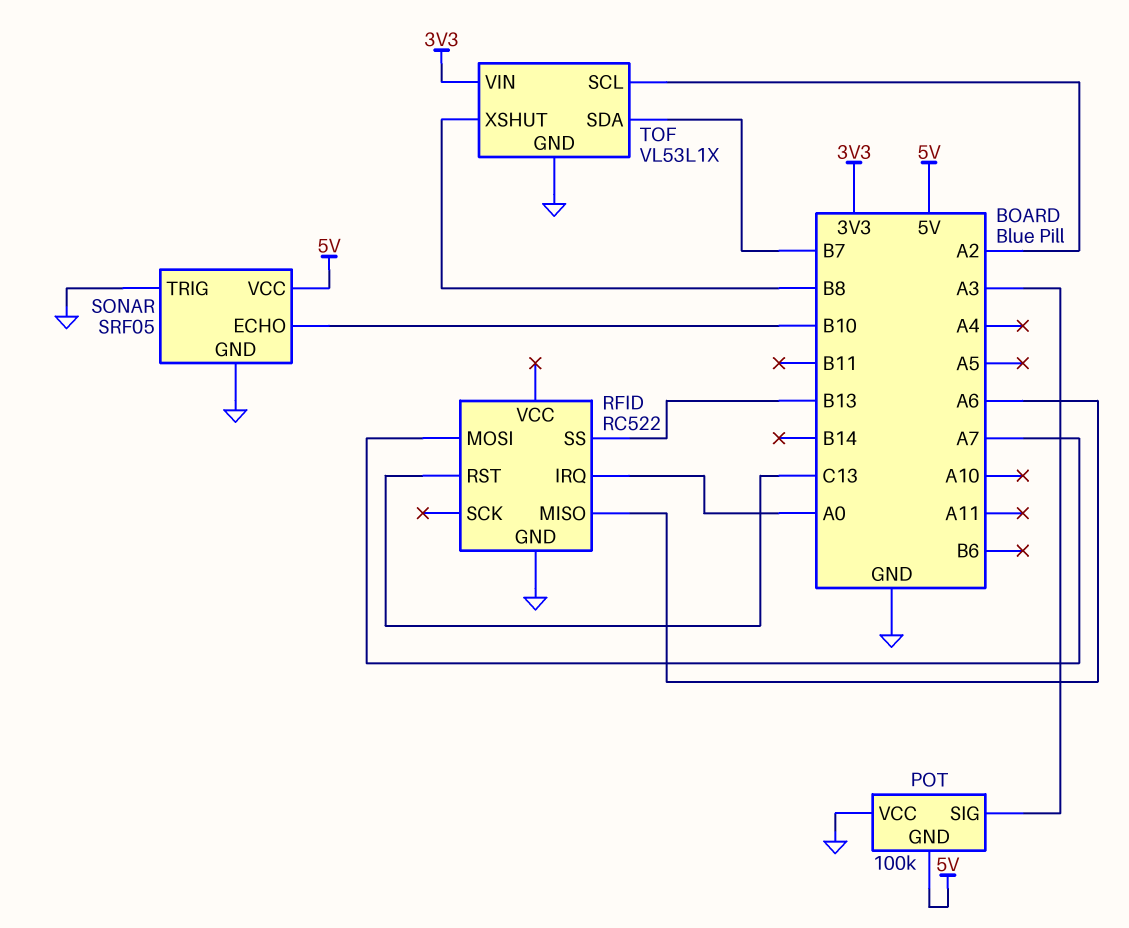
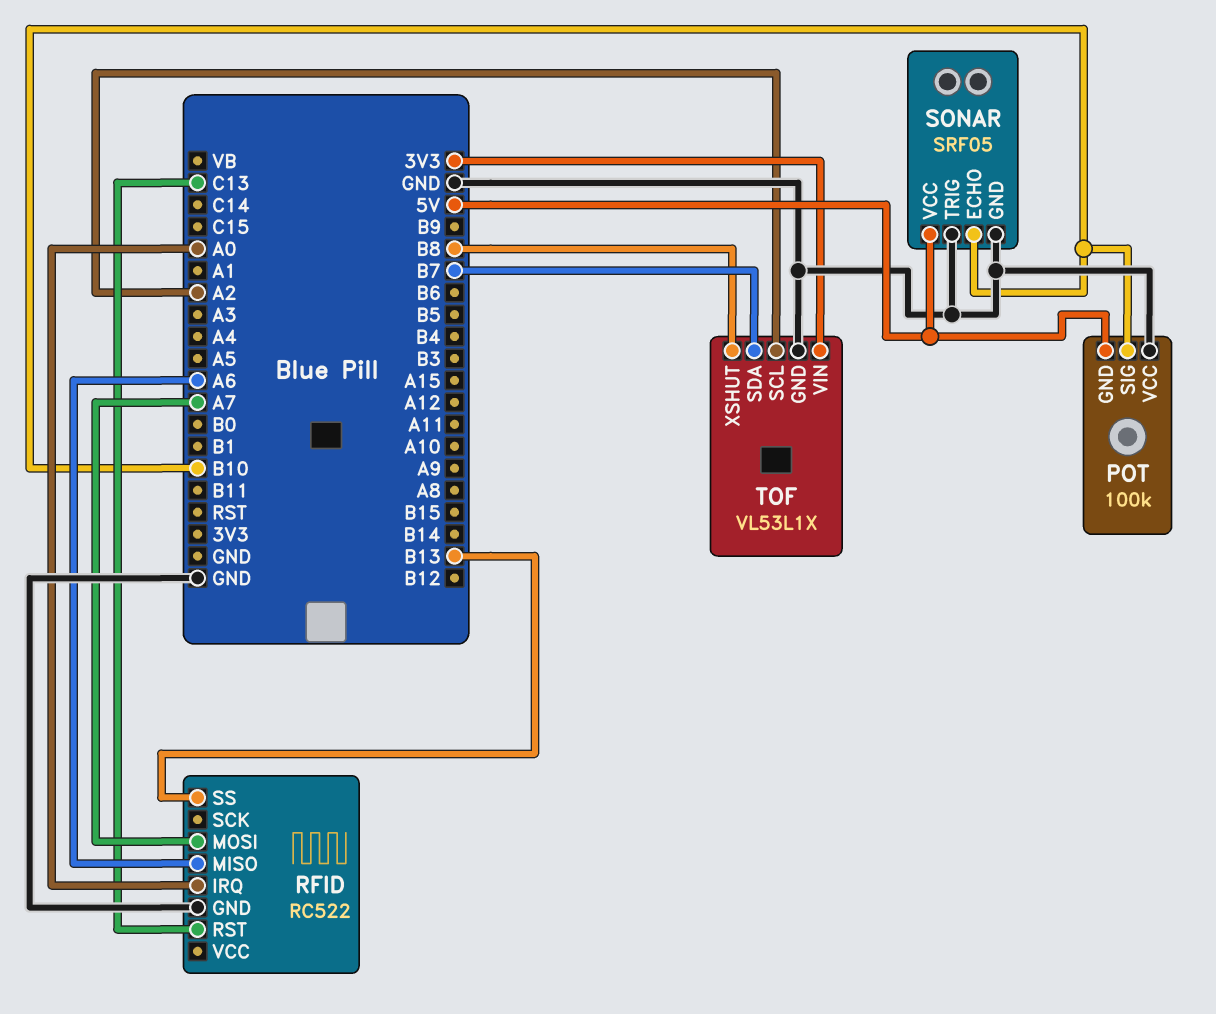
POT pin SIG: A3 -> B10

